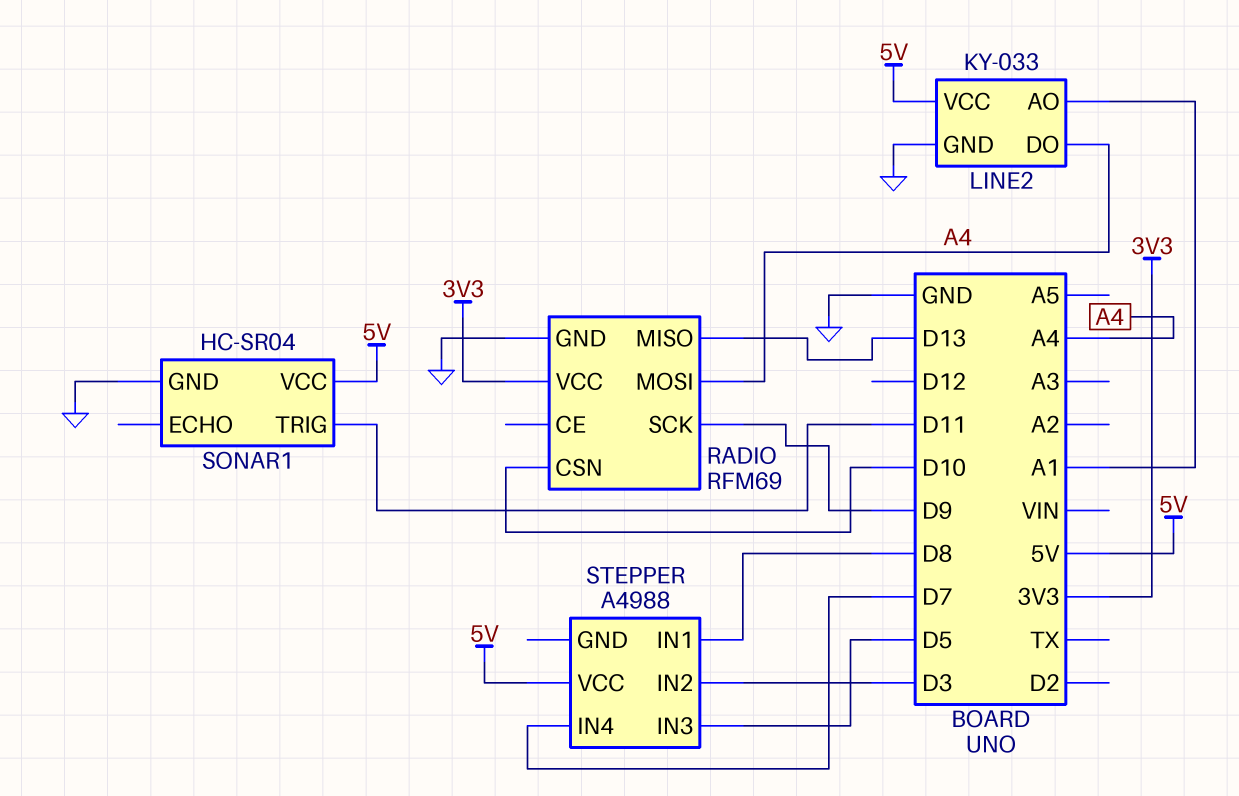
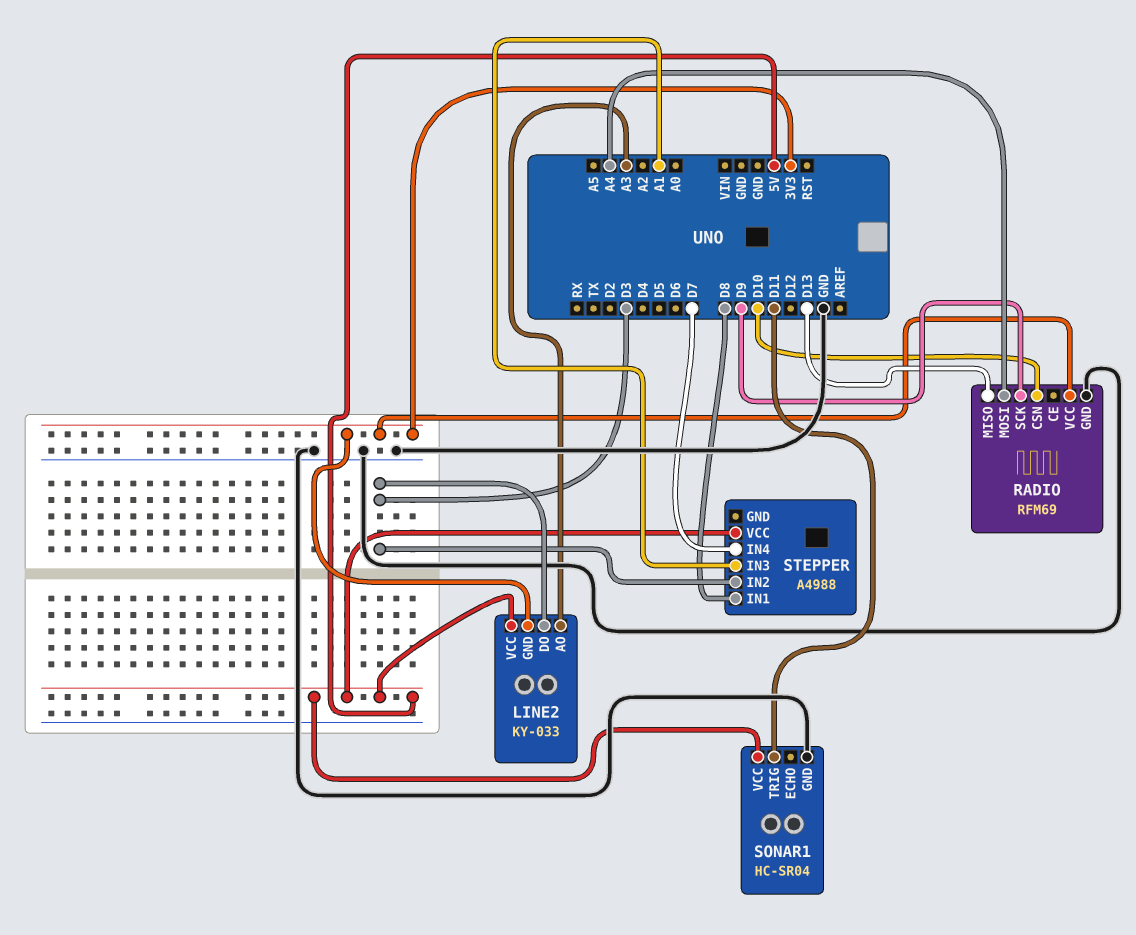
LINE2 pin AO: A1 -> A3
LINE2 pin DO: A4 -> D3
LINE2 pin GND: GND -> 3V3
STEPPER pin IN3: D5 -> A1

